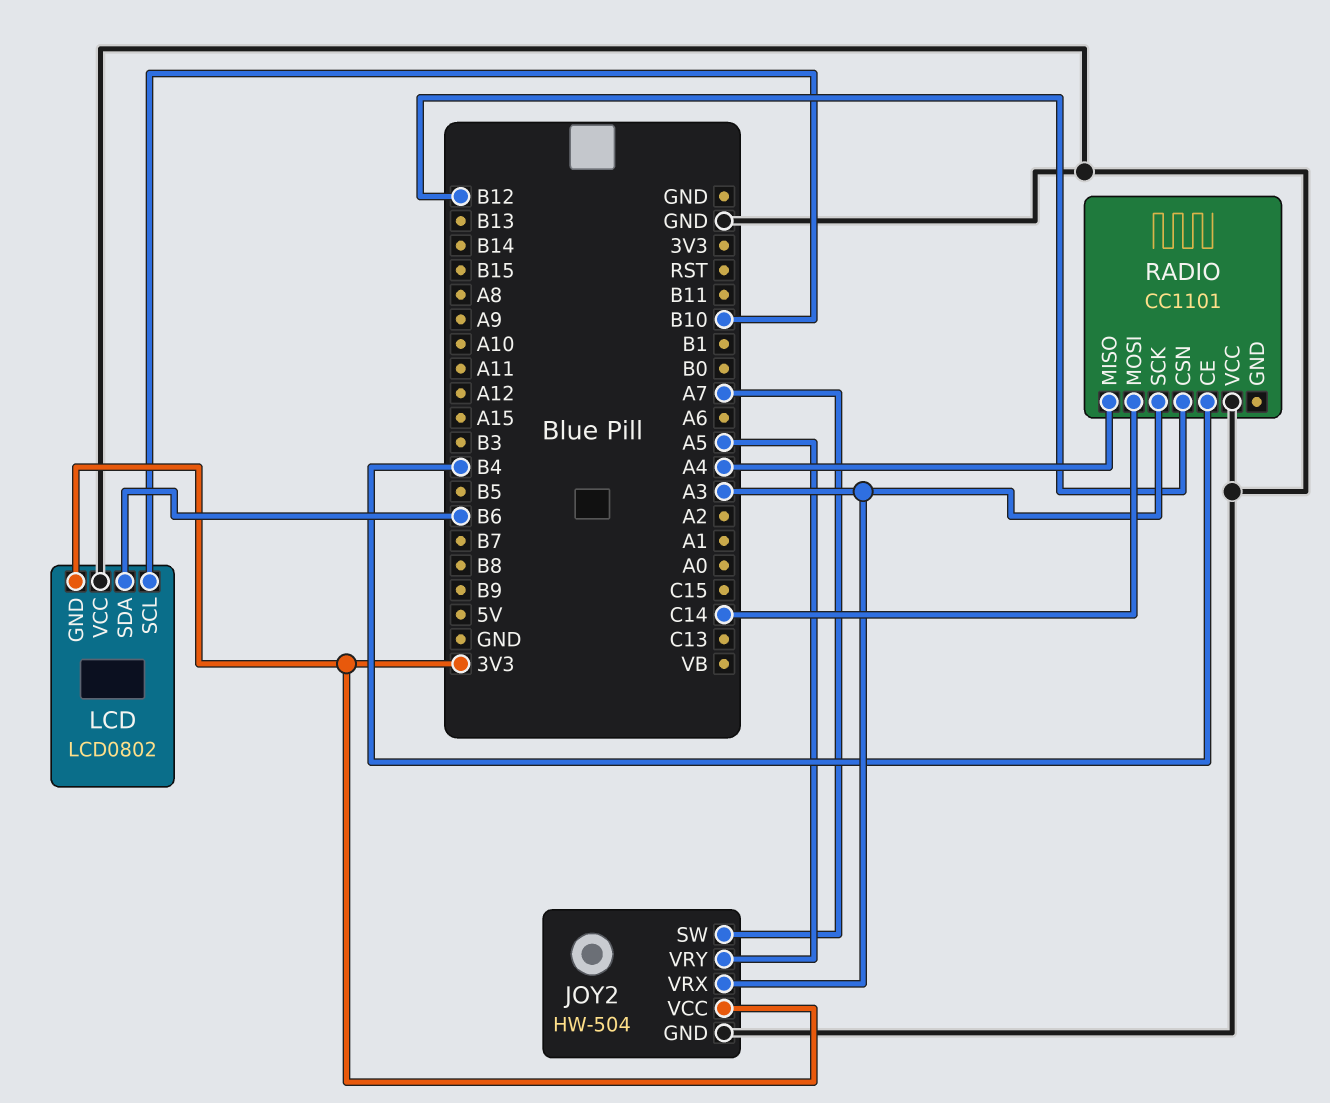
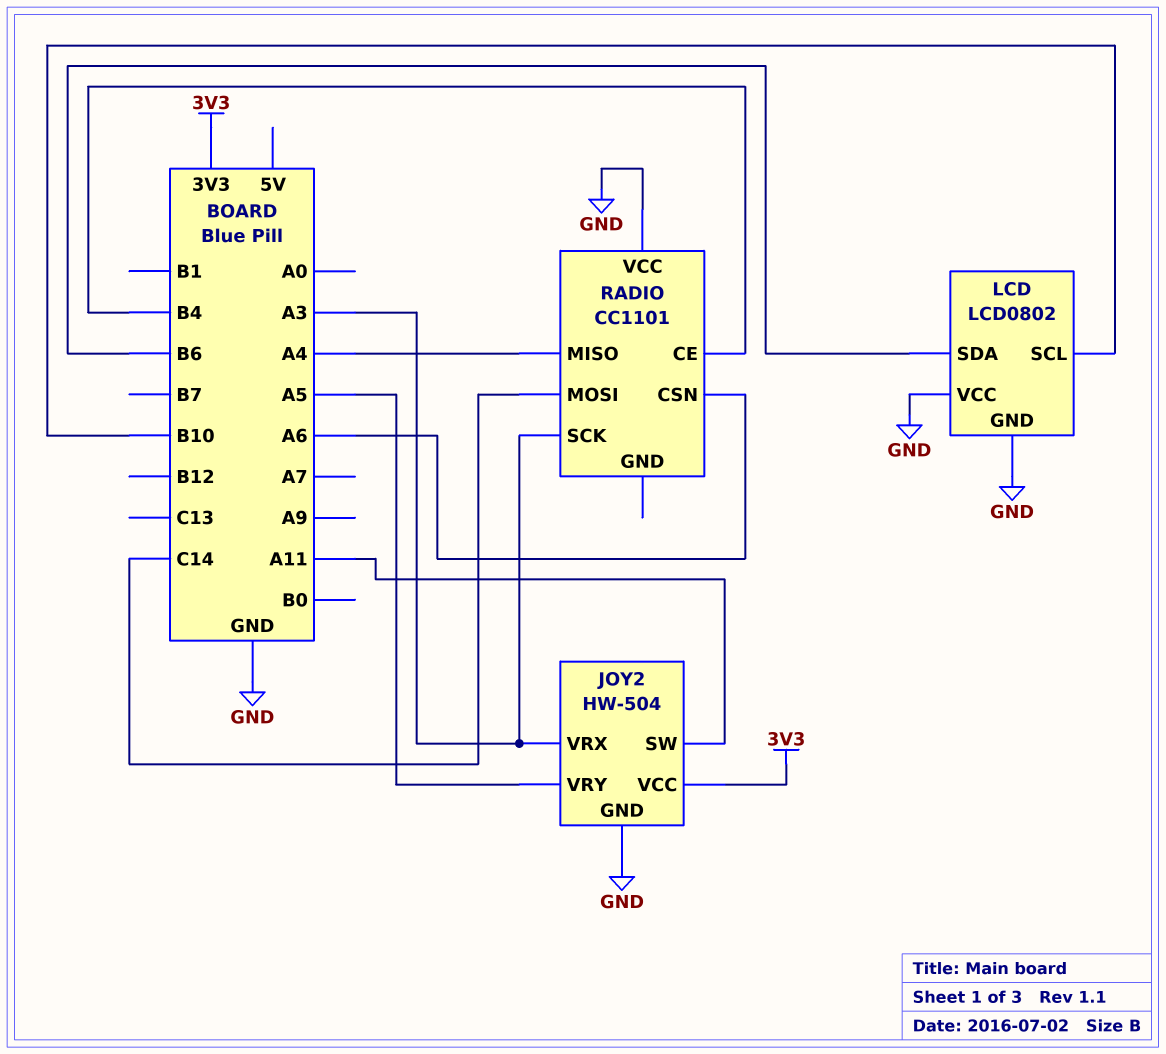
JOY2 pin SW: A7 -> A11
LCD pin GND: 3V3 -> GND
RADIO pin CSN: B12 -> A6

